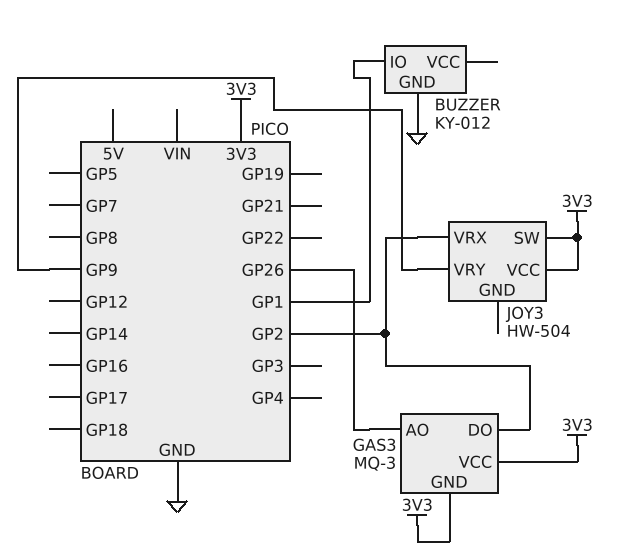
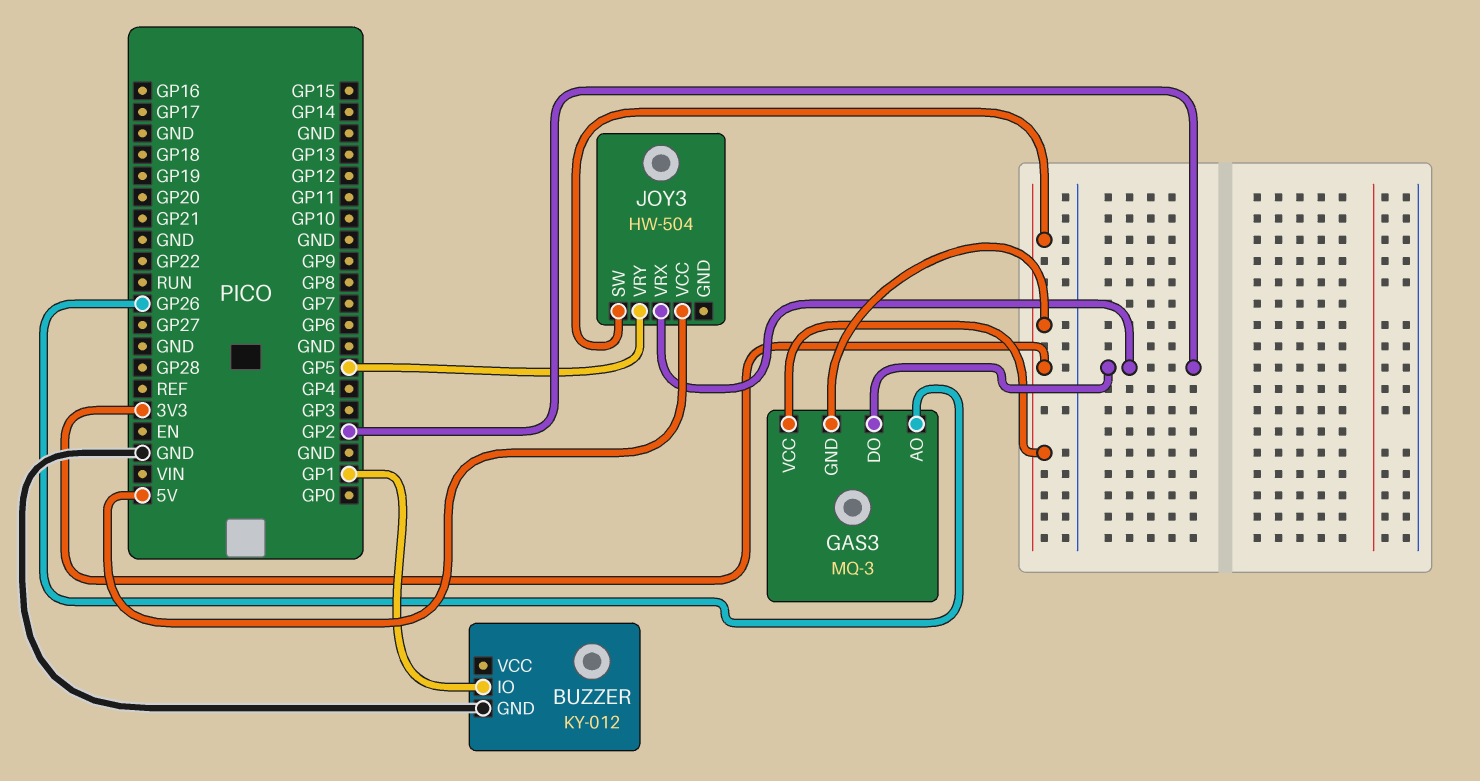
JOY3 pin VCC: 3V3 -> 5V
JOY3 pin VRY: GP9 -> GP5

